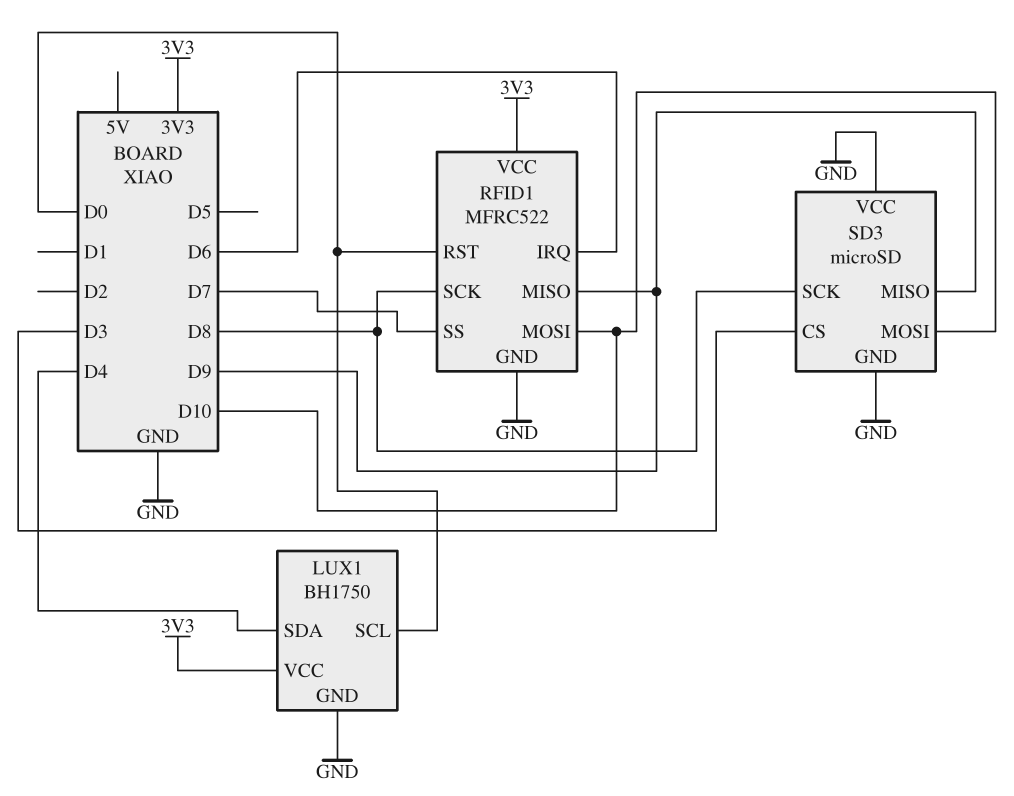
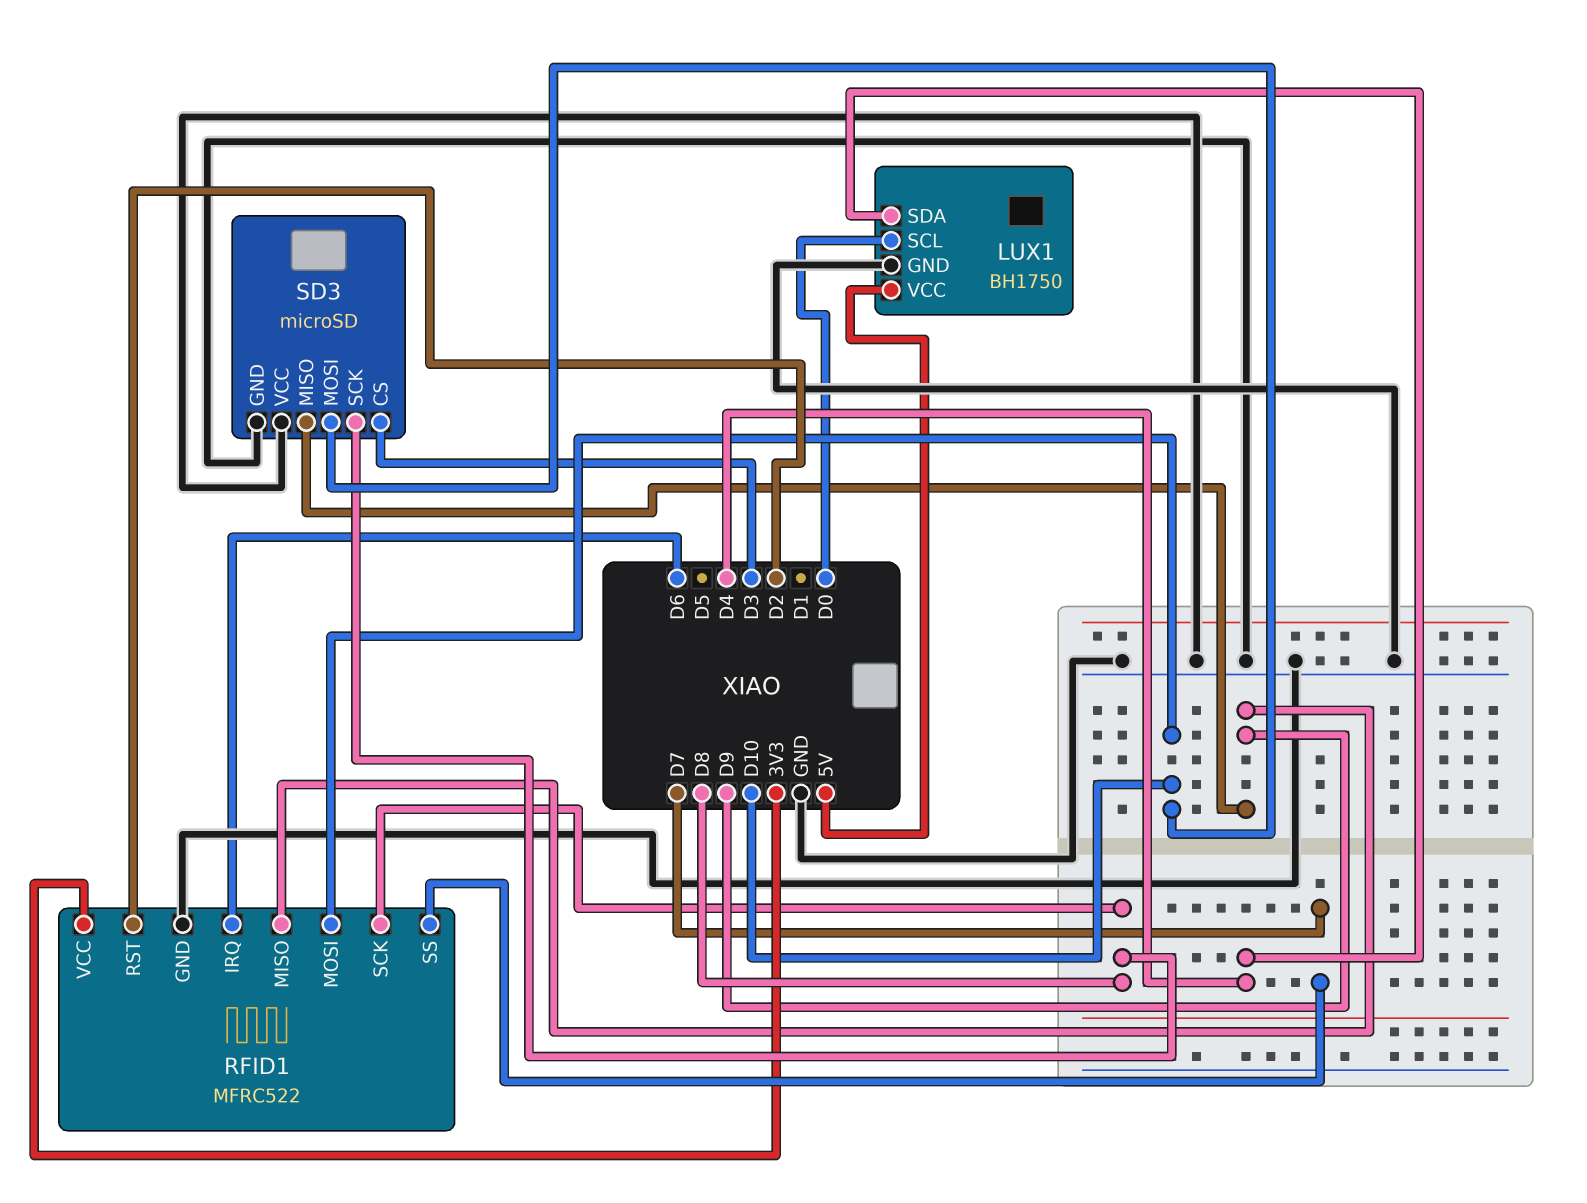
LUX1 pin VCC: 3V3 -> 5V
RFID1 pin RST: D0 -> D2

